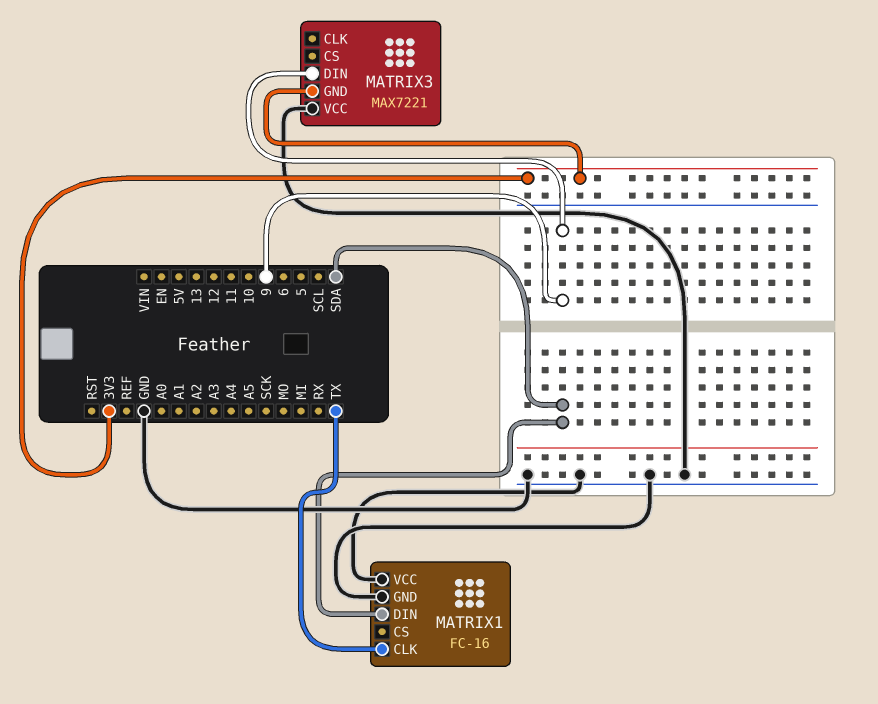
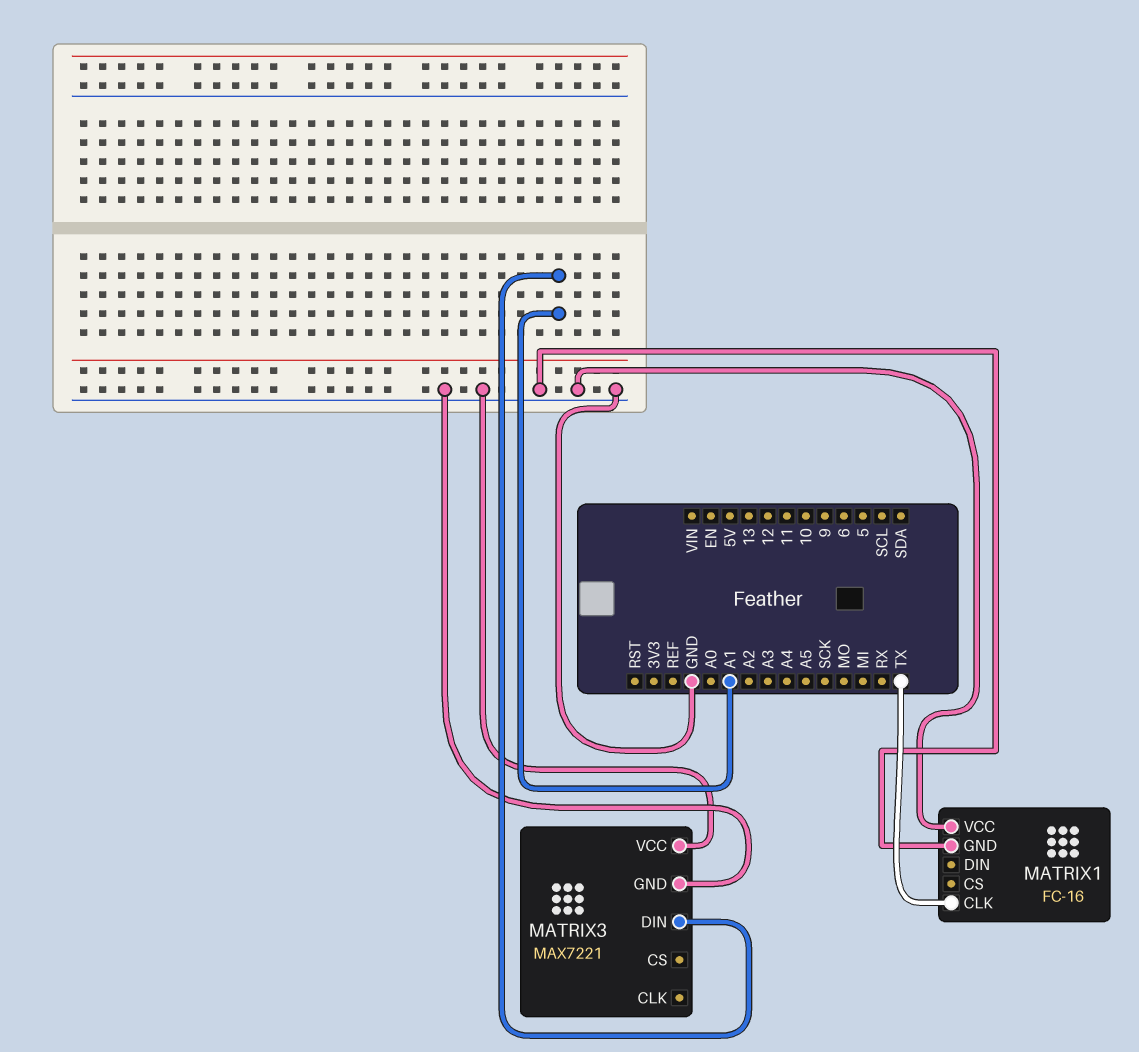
MATRIX1 pin DIN: SDA -> none
MATRIX3 pin DIN: 9 -> A1
MATRIX3 pin GND: 3V3 -> GND

